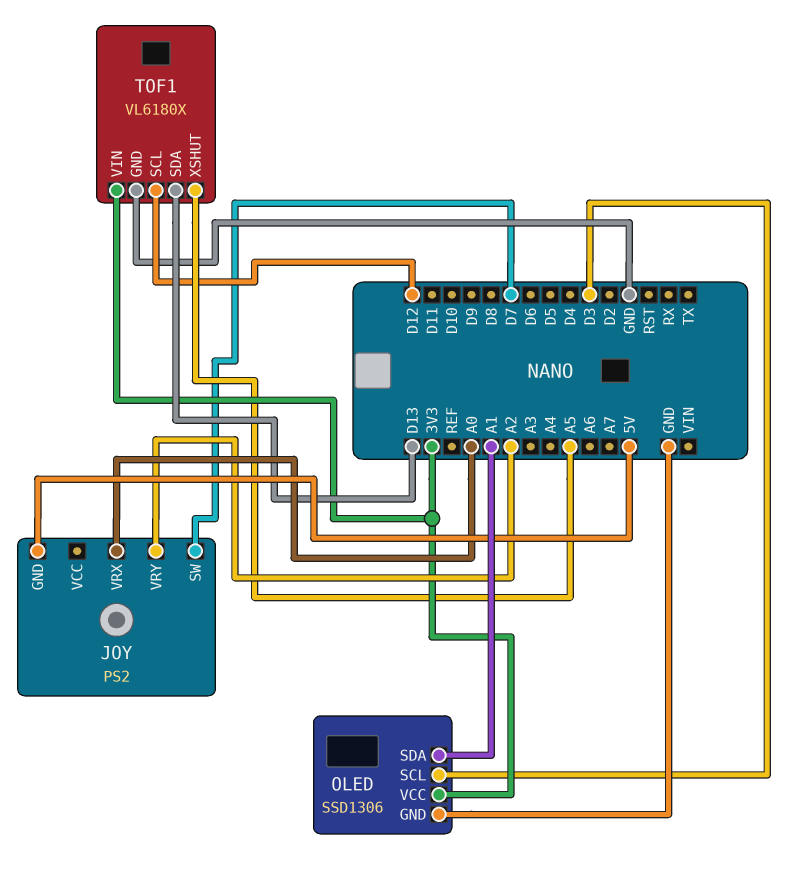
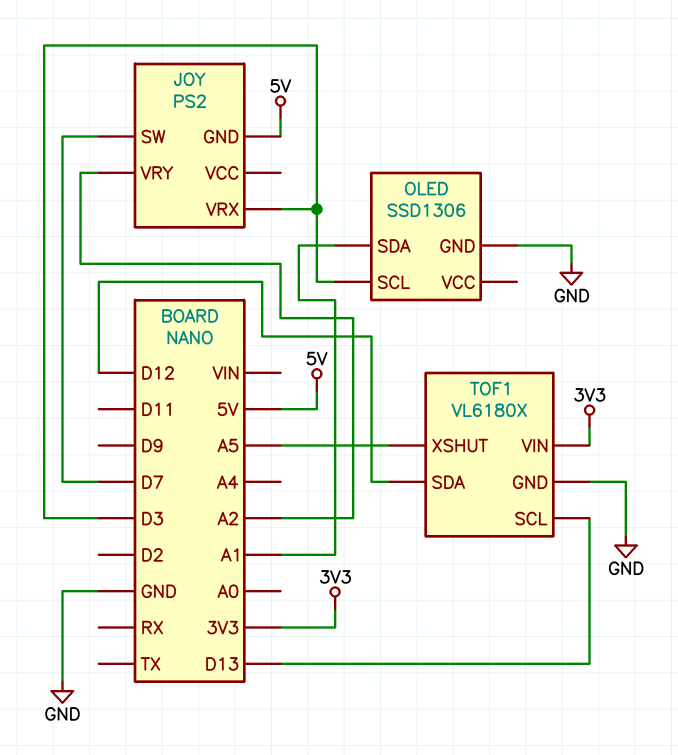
JOY pin VRX: A0 -> D3
OLED pin VCC: 3V3 -> none
TOF1 pin SCL: D12 -> D13
TOF1 pin SDA: D13 -> D12

